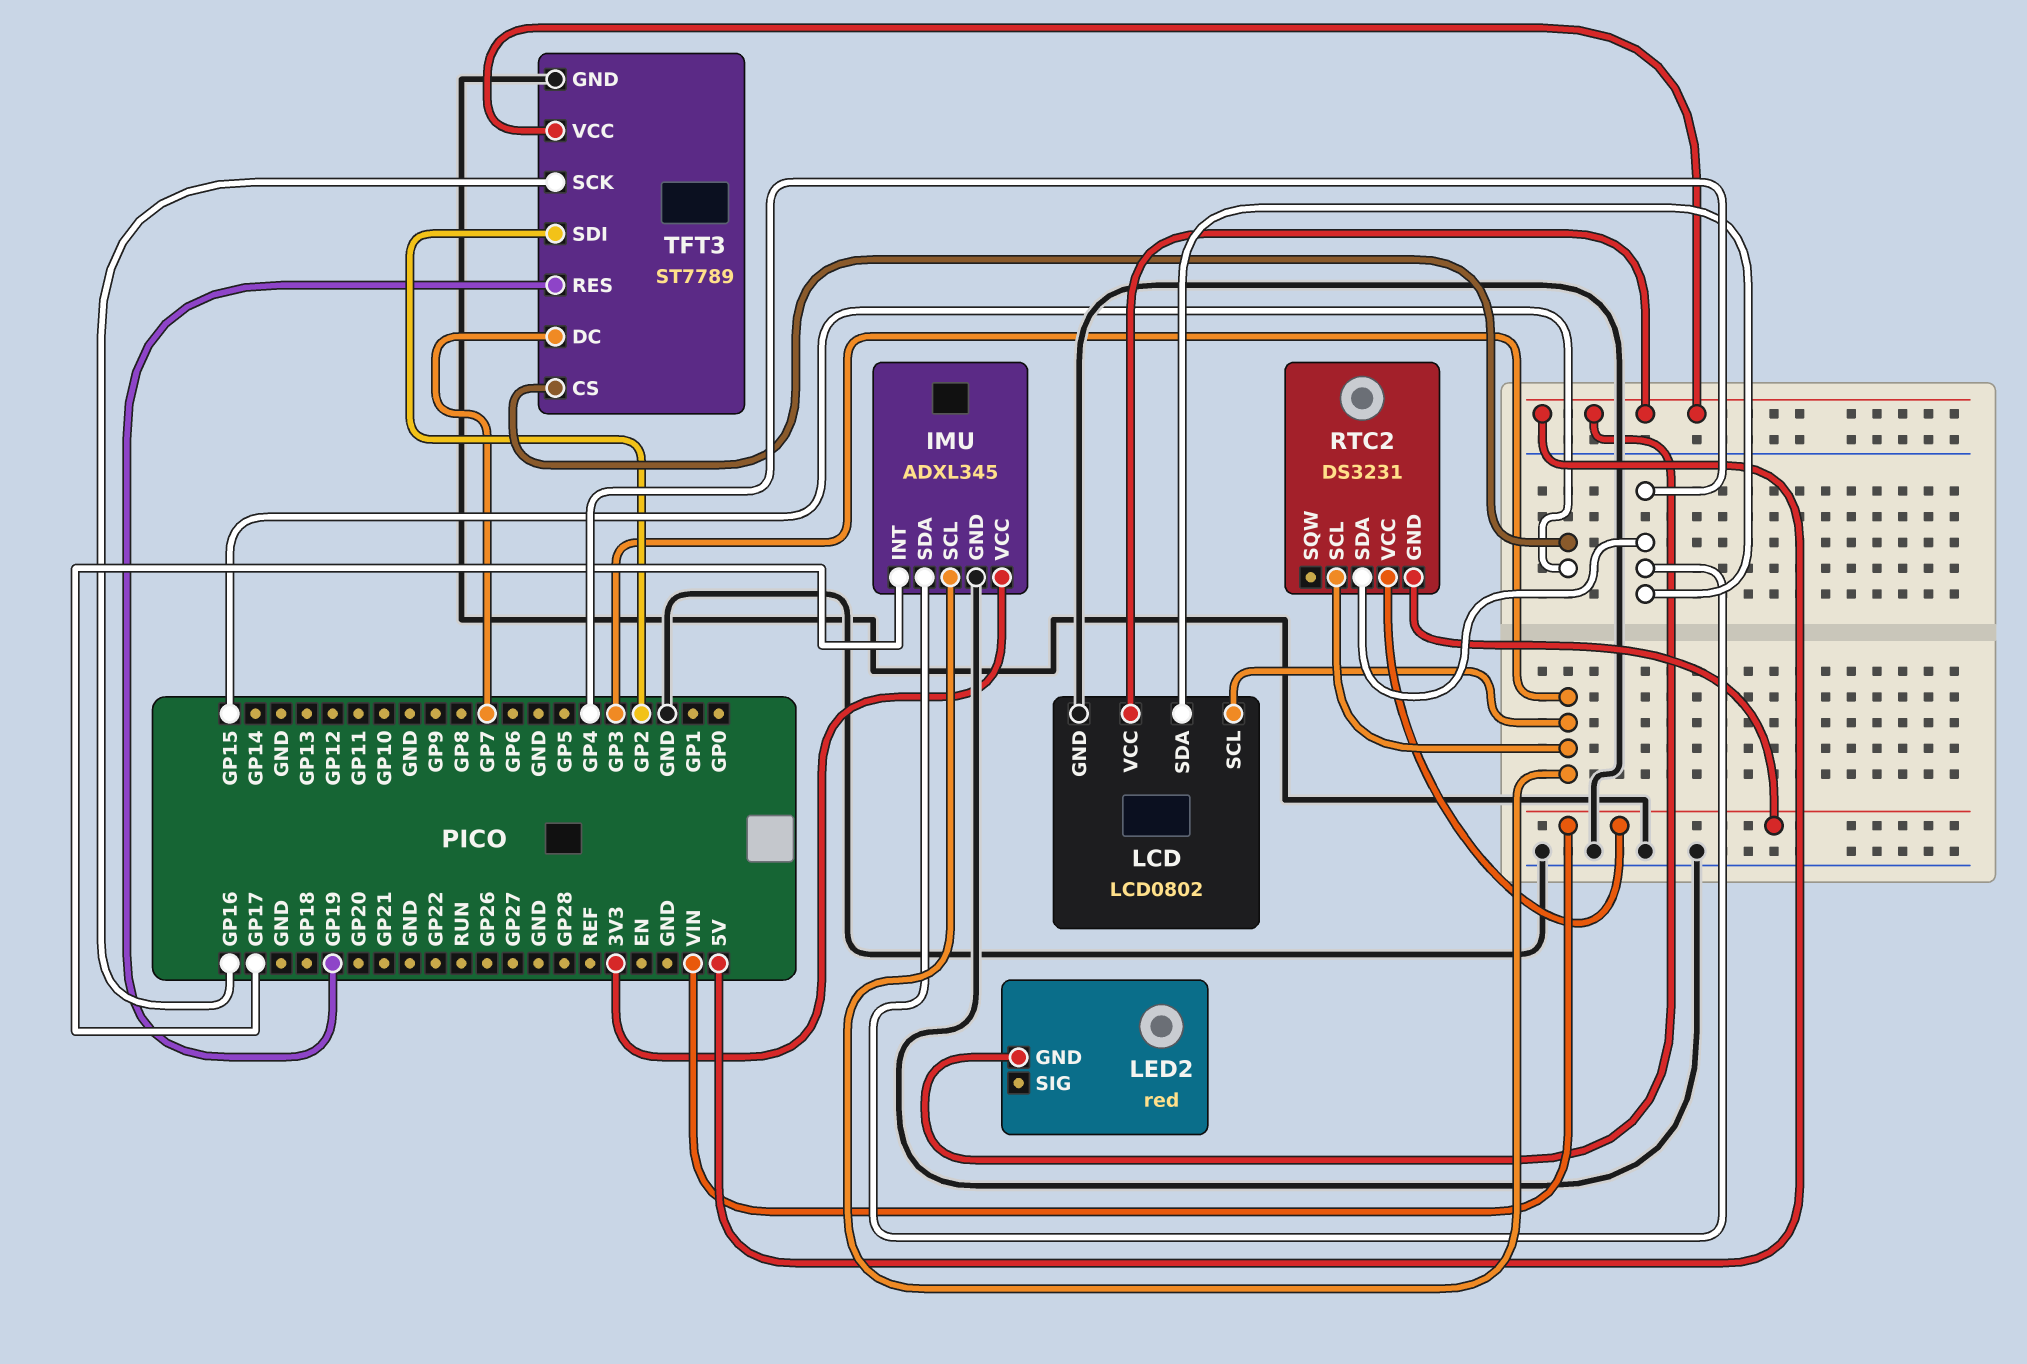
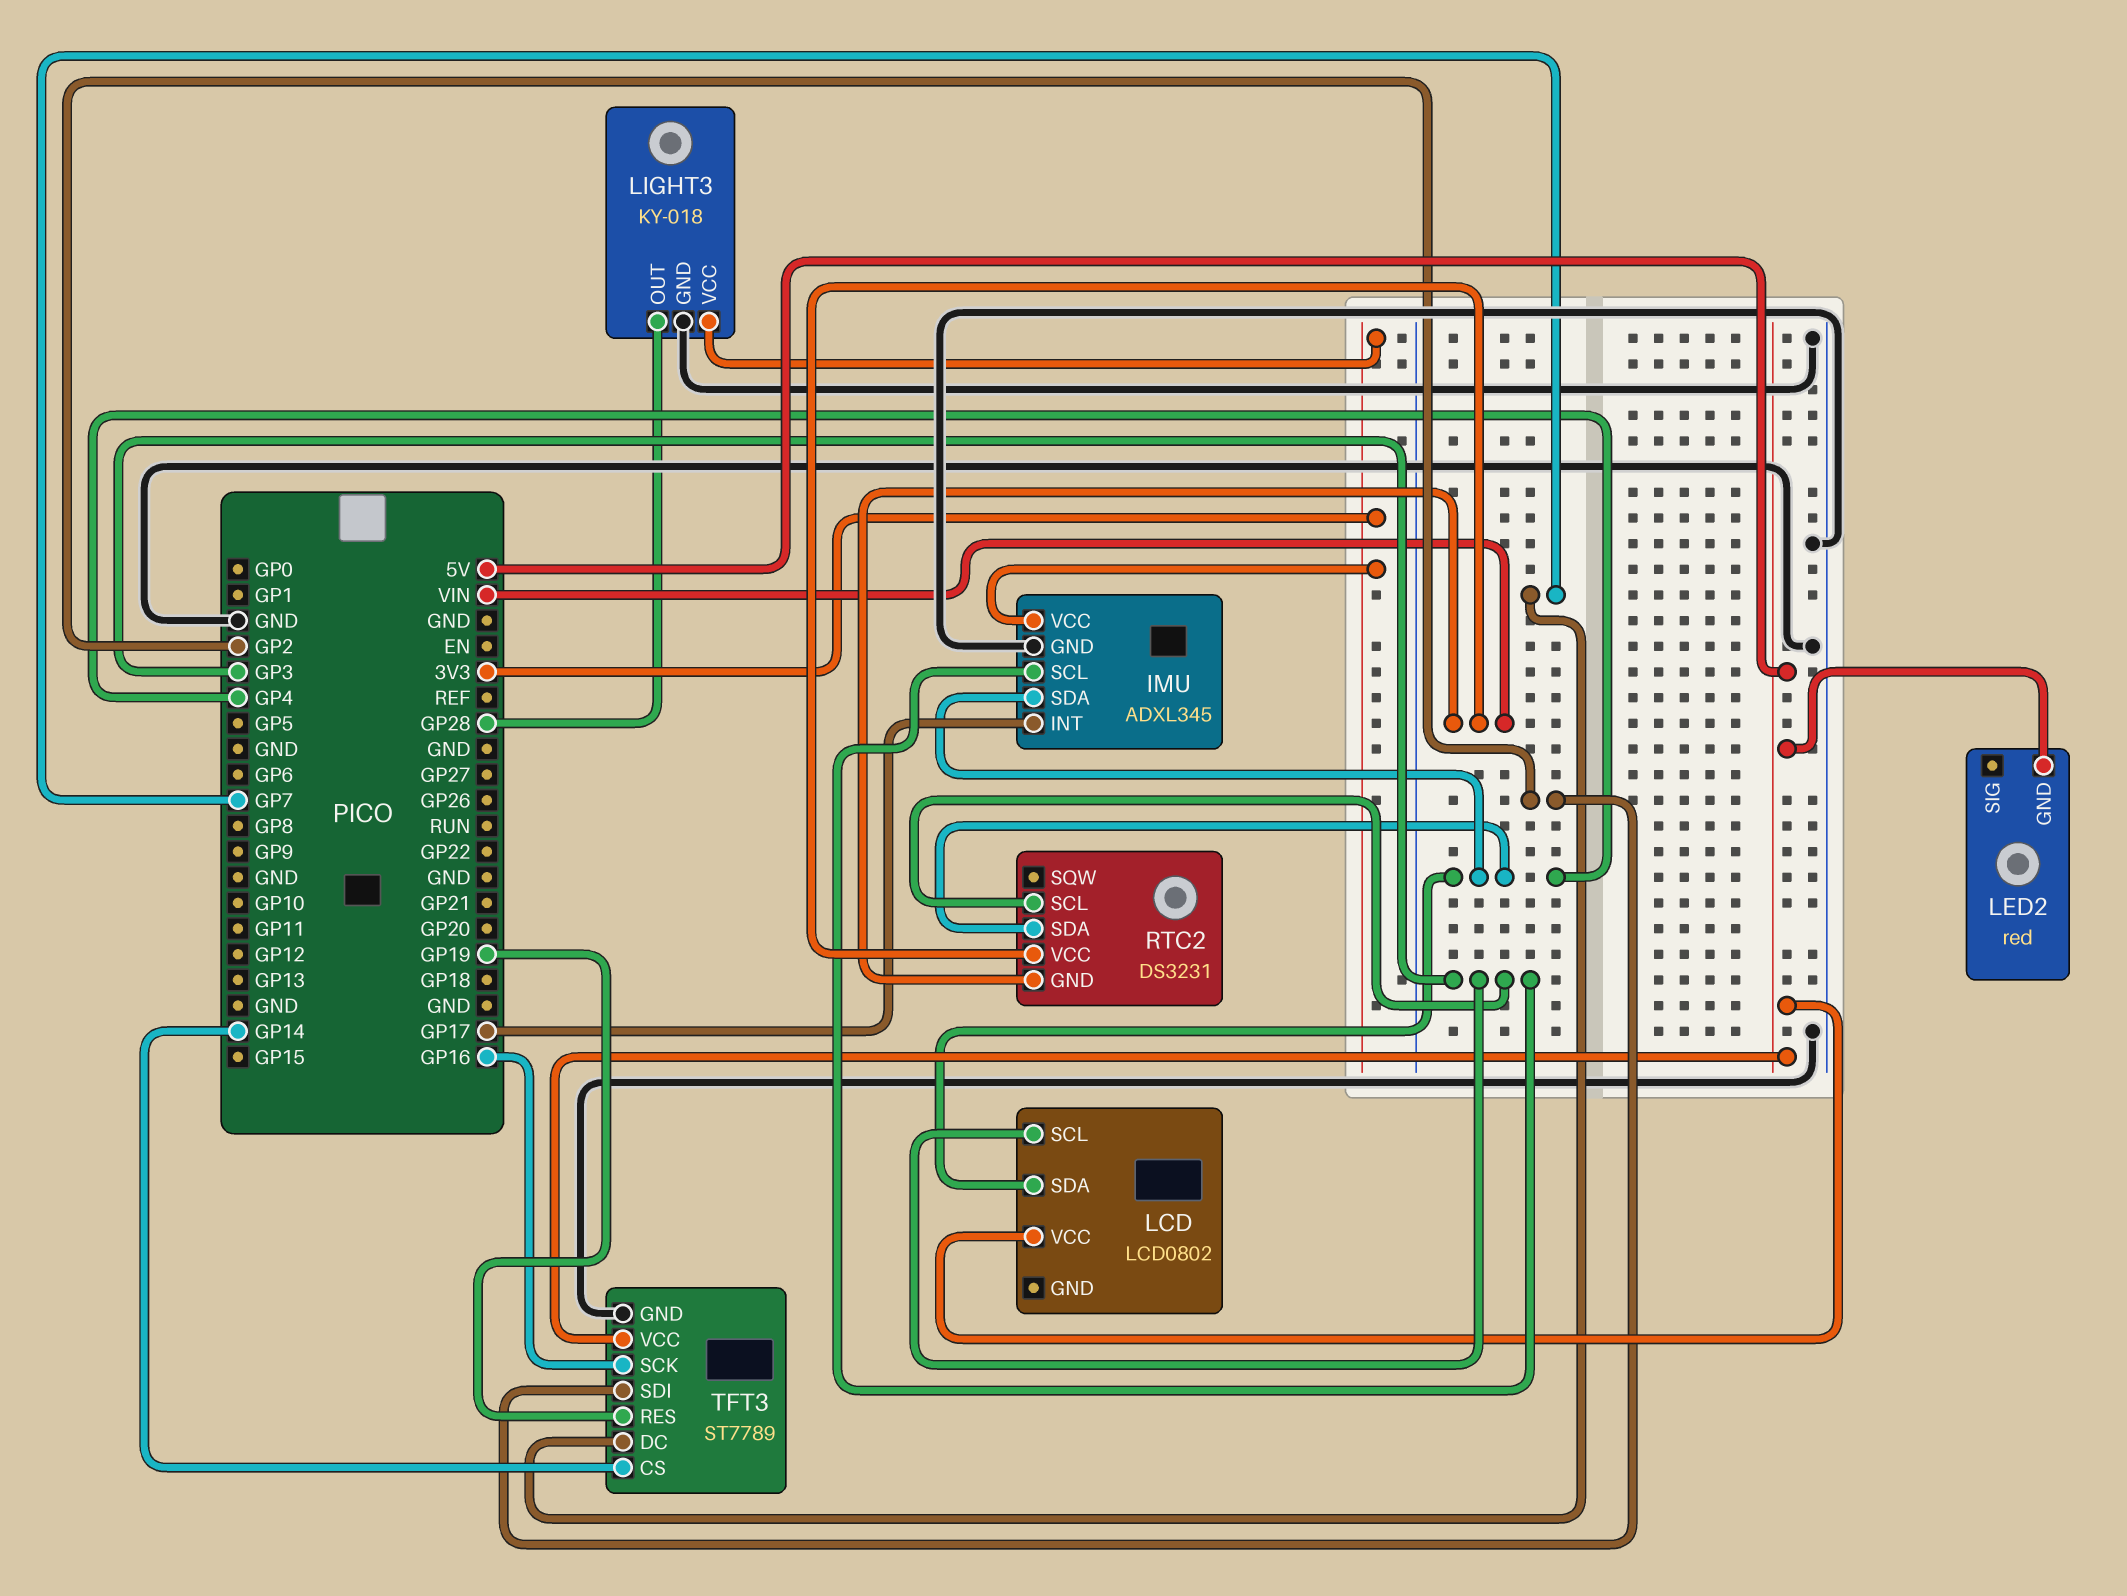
LCD pin GND: GND -> none
LIGHT3: none -> KY-018
LIGHT3 pin GND: none -> GND
LIGHT3 pin OUT: none -> GP28
LIGHT3 pin VCC: none -> 3V3
TFT3 pin CS: GP15 -> GP14

